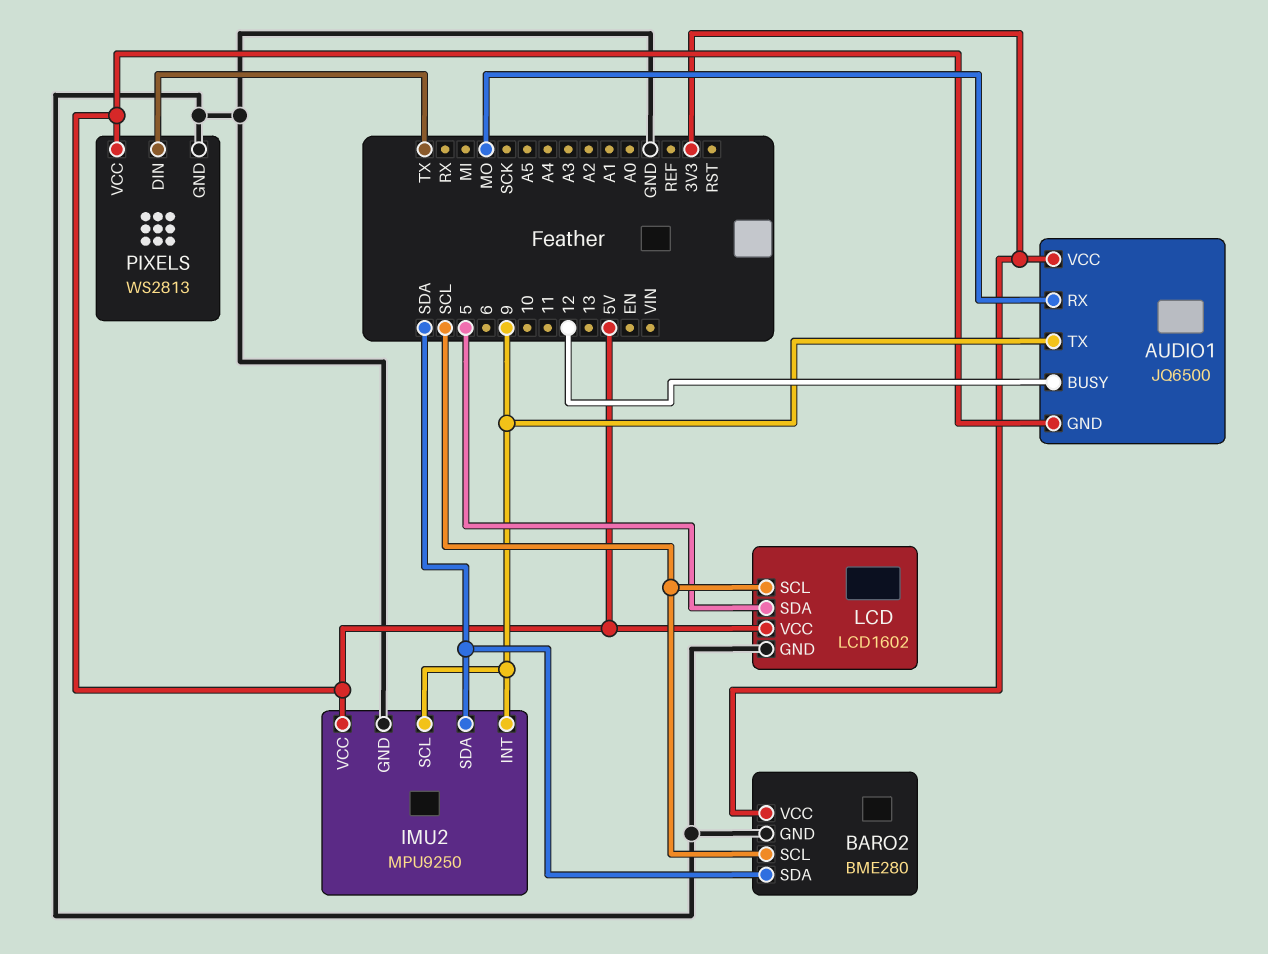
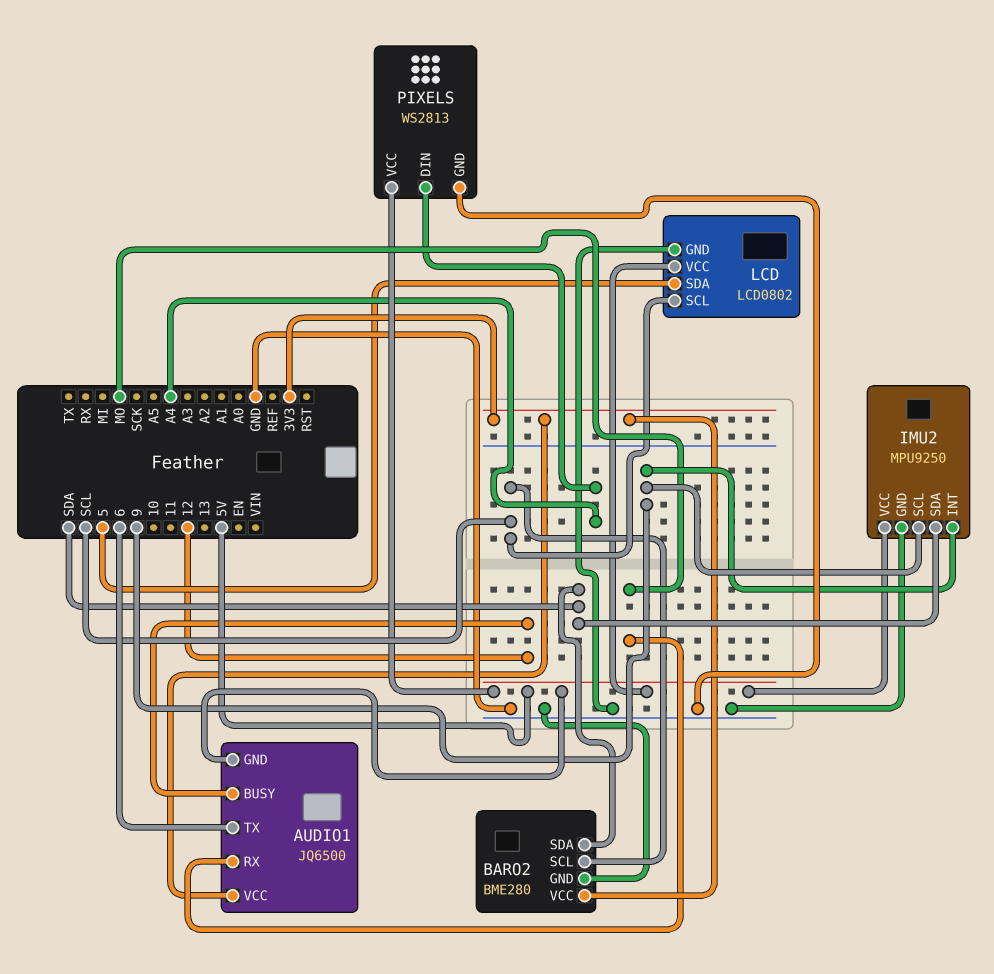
AUDIO1 pin TX: 9 -> 6
LCD: LCD1602 -> LCD0802
PIXELS pin DIN: TX -> A4

